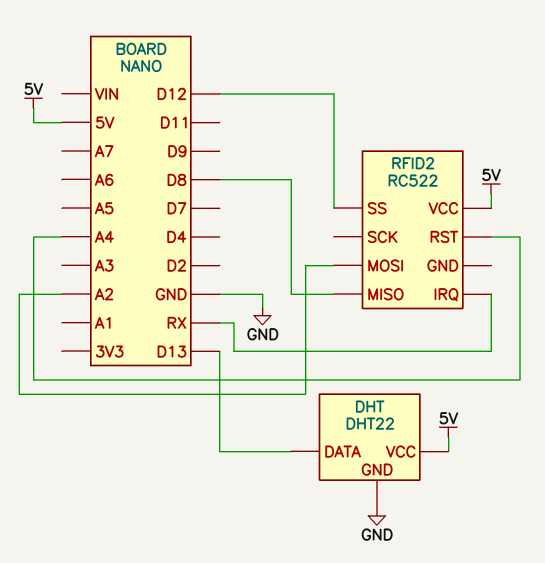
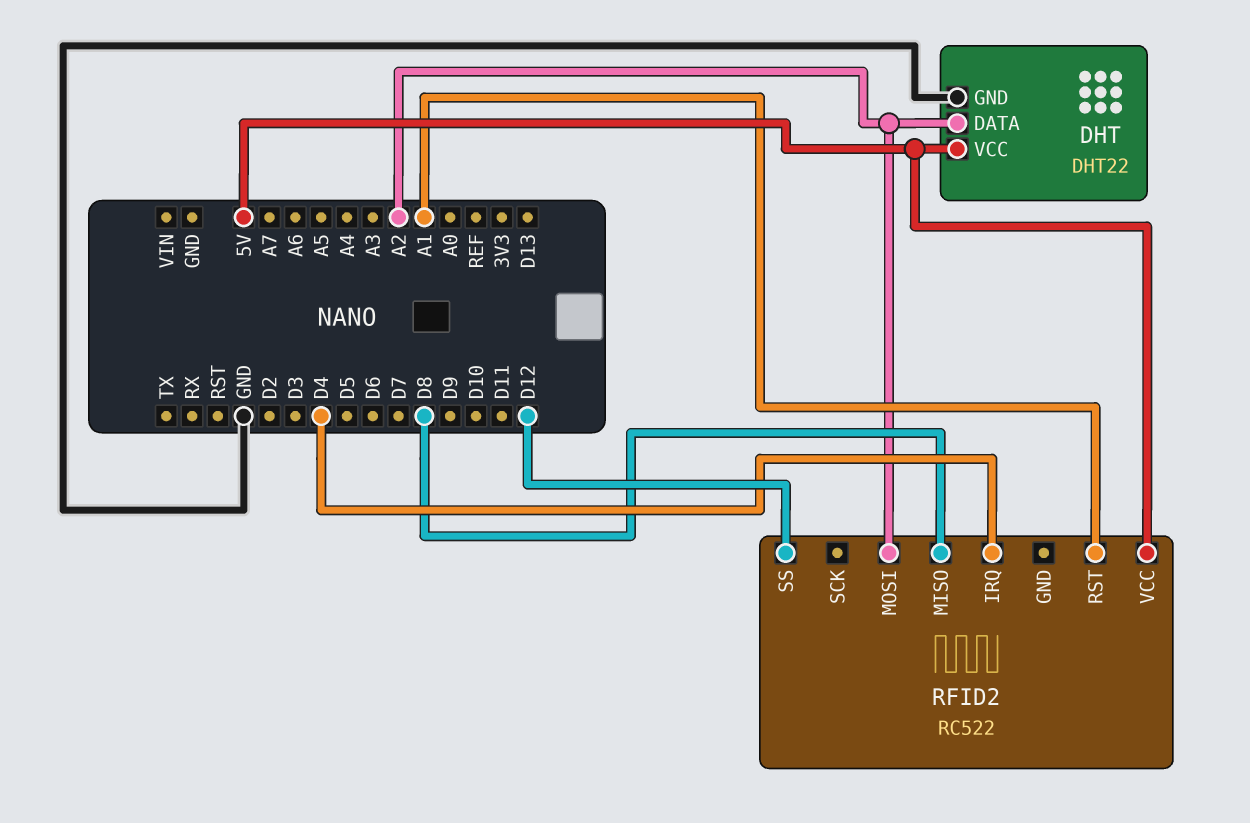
DHT pin DATA: D13 -> A2
RFID2 pin IRQ: RX -> D4
RFID2 pin RST: A4 -> A1

